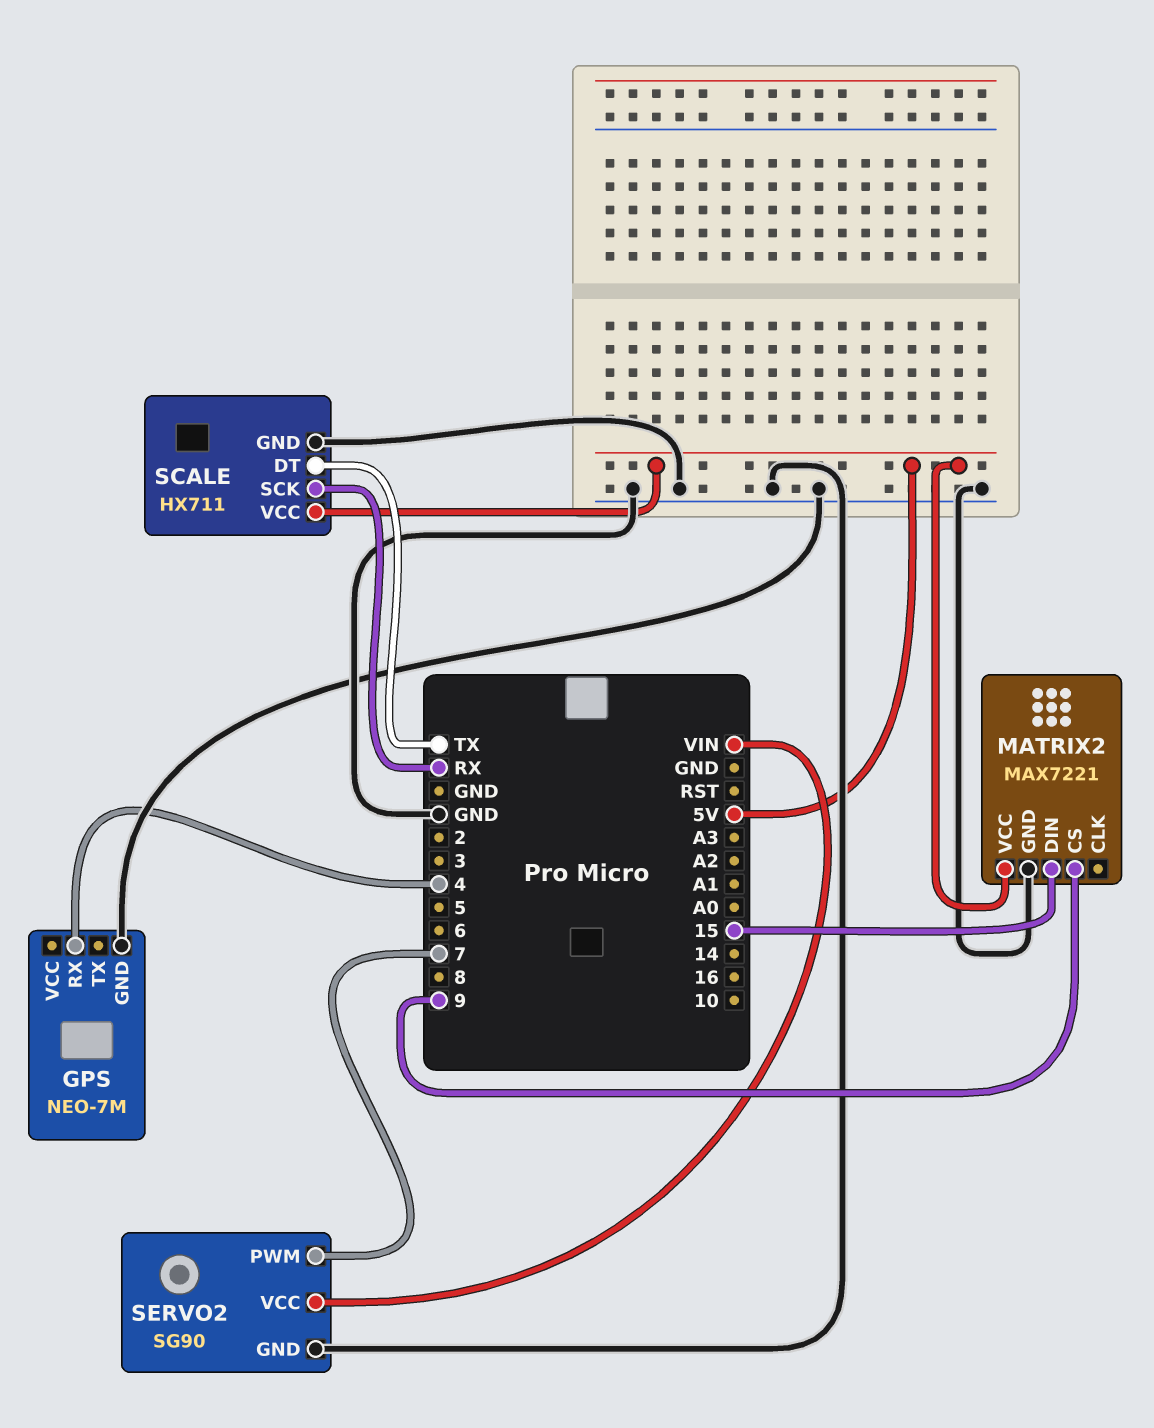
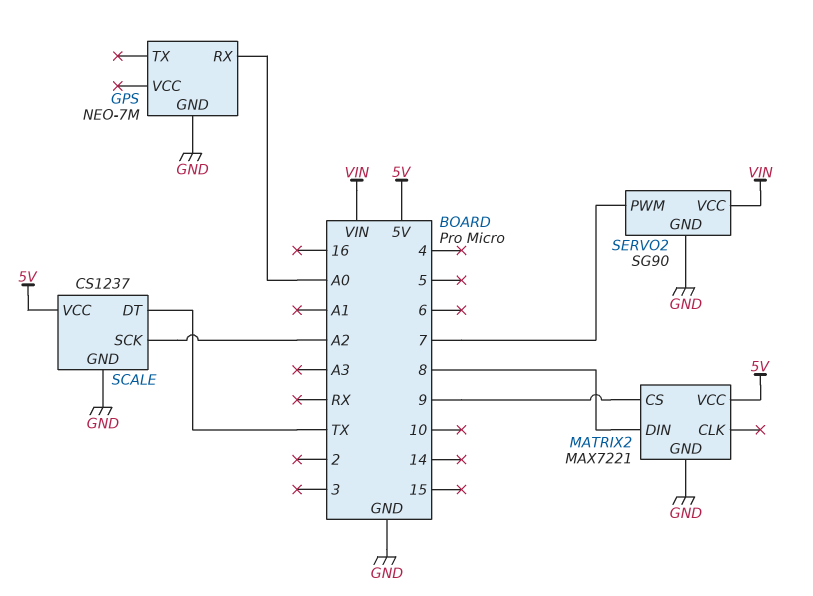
GPS pin RX: 4 -> A0
MATRIX2 pin DIN: 15 -> 8
SCALE: HX711 -> CS1237
SCALE pin SCK: RX -> A2

